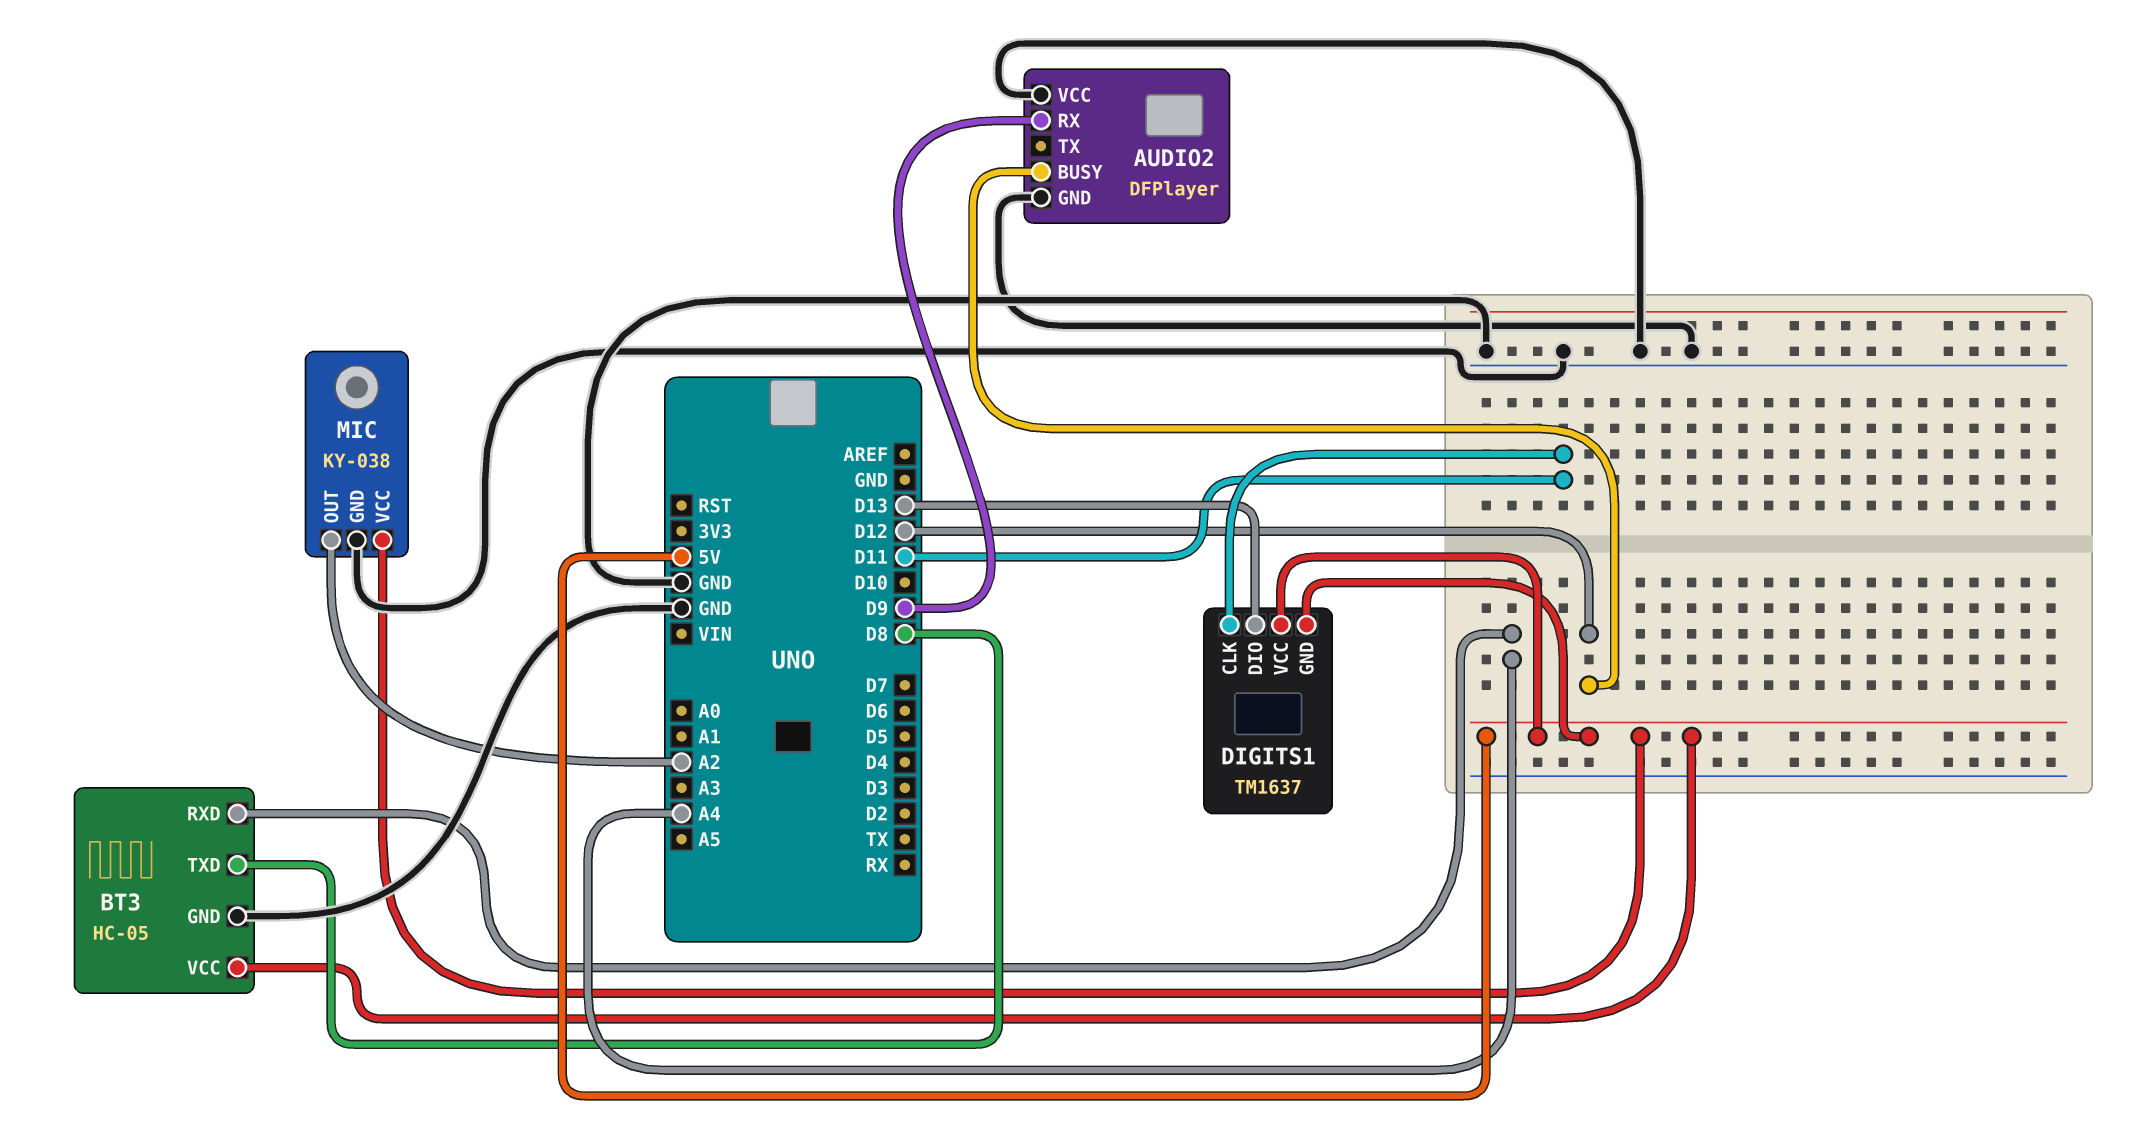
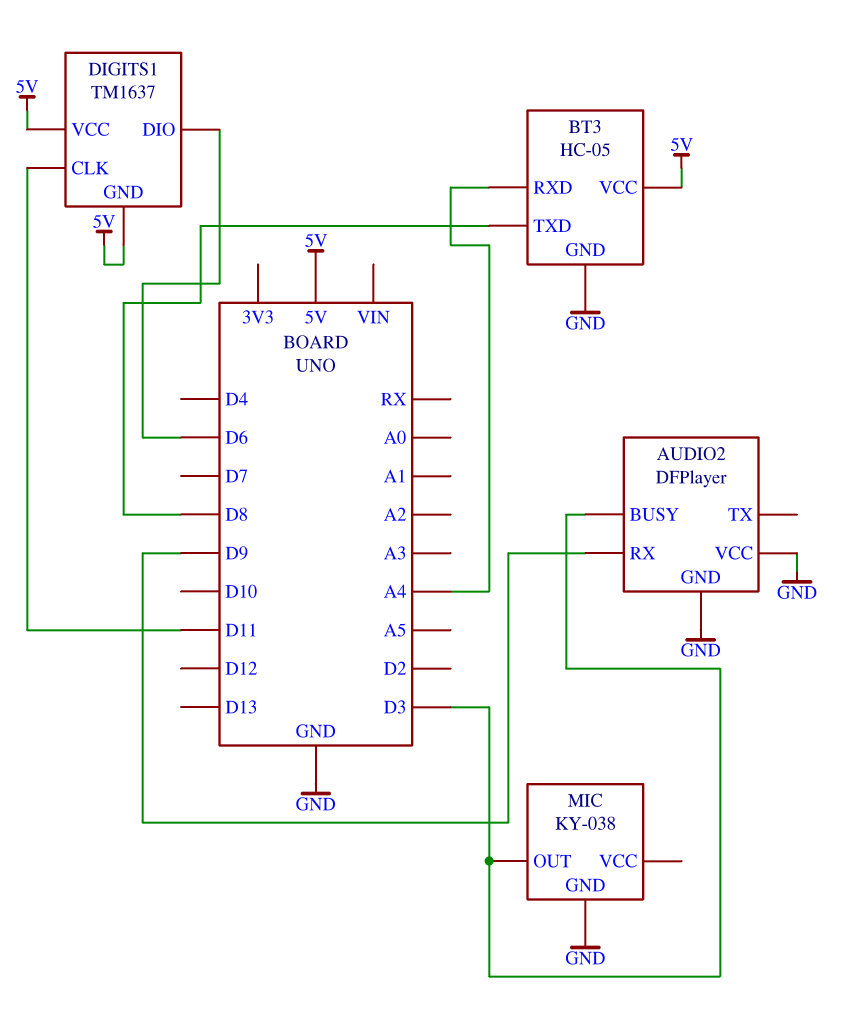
AUDIO2 pin BUSY: D12 -> D3
DIGITS1 pin DIO: D13 -> D6
MIC pin OUT: A2 -> D3
MIC pin VCC: 5V -> none

